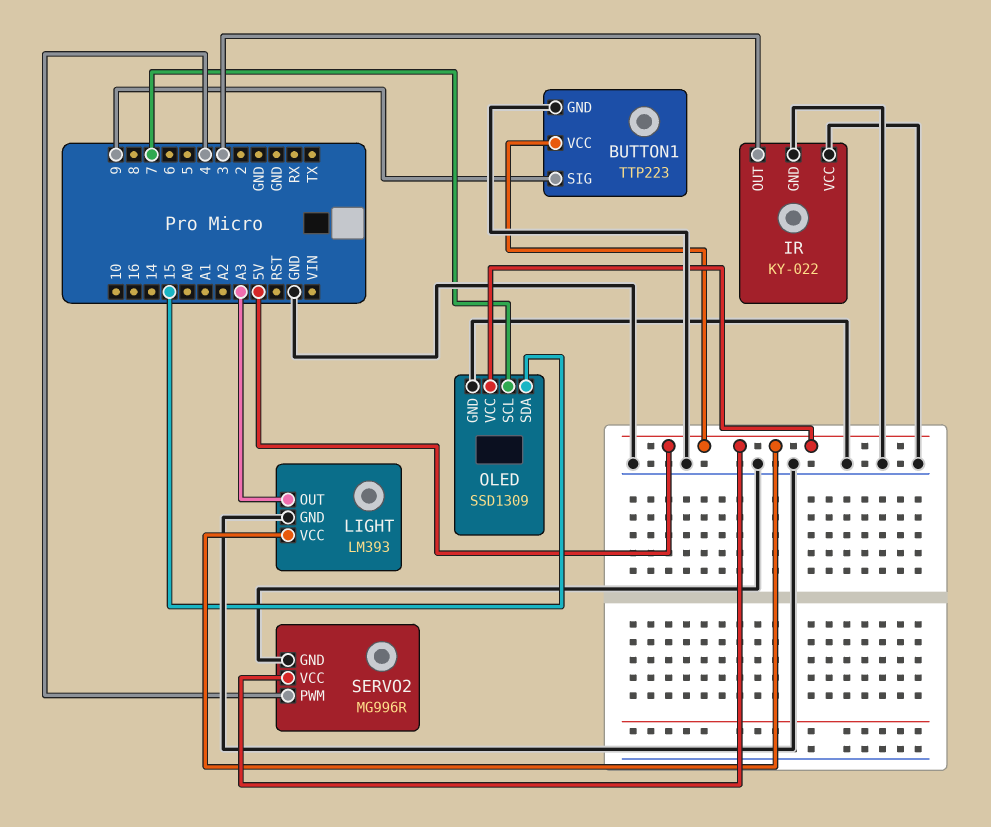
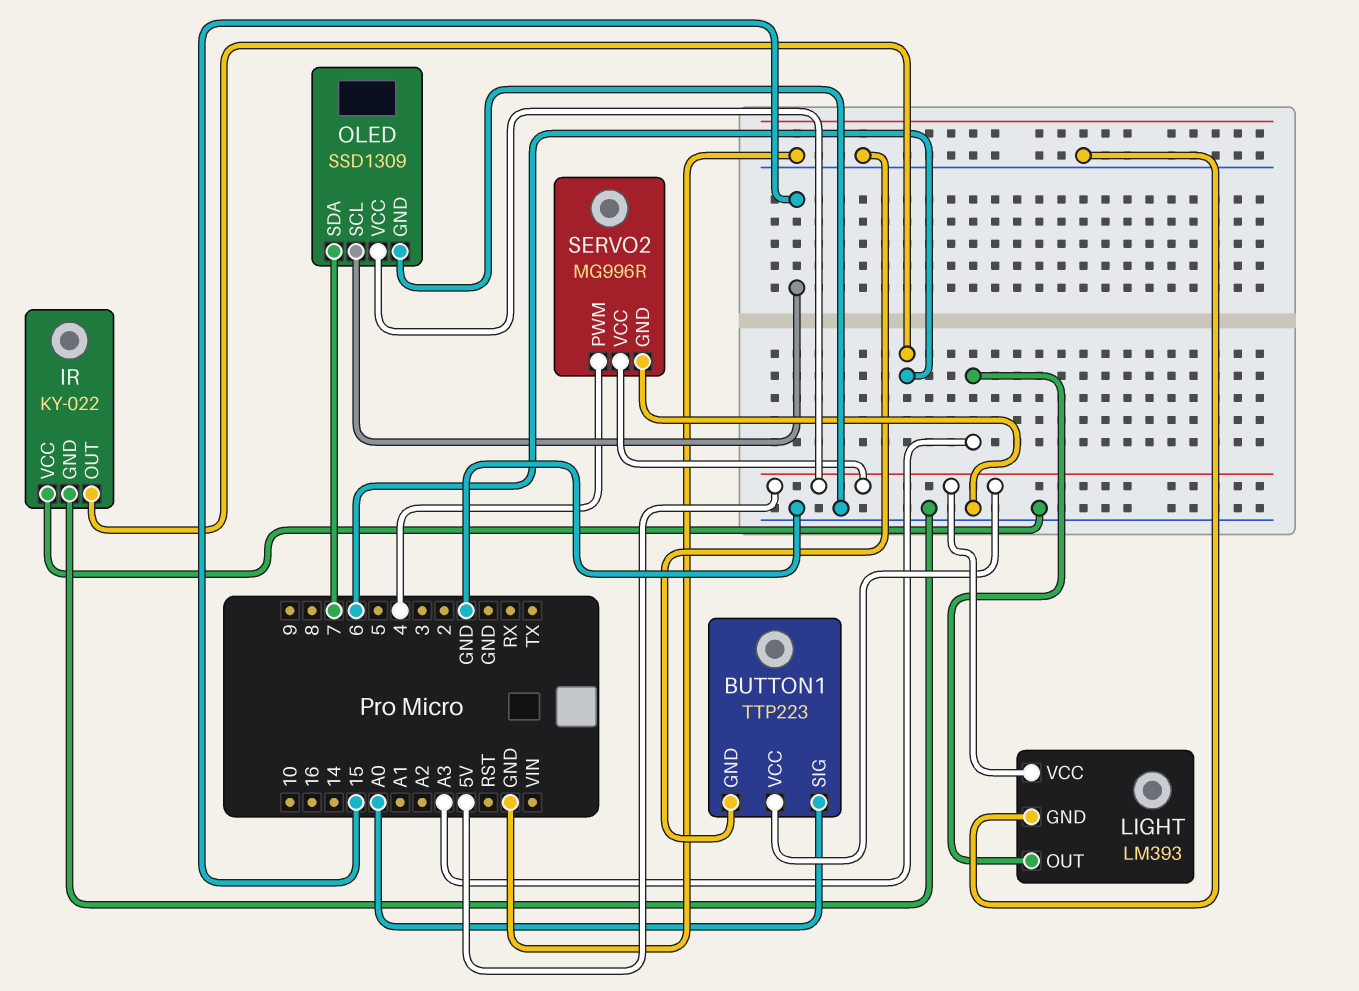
BUTTON1 pin SIG: 9 -> A0
IR pin OUT: 3 -> 6
OLED pin SCL: 7 -> 15
OLED pin SDA: 15 -> 7

